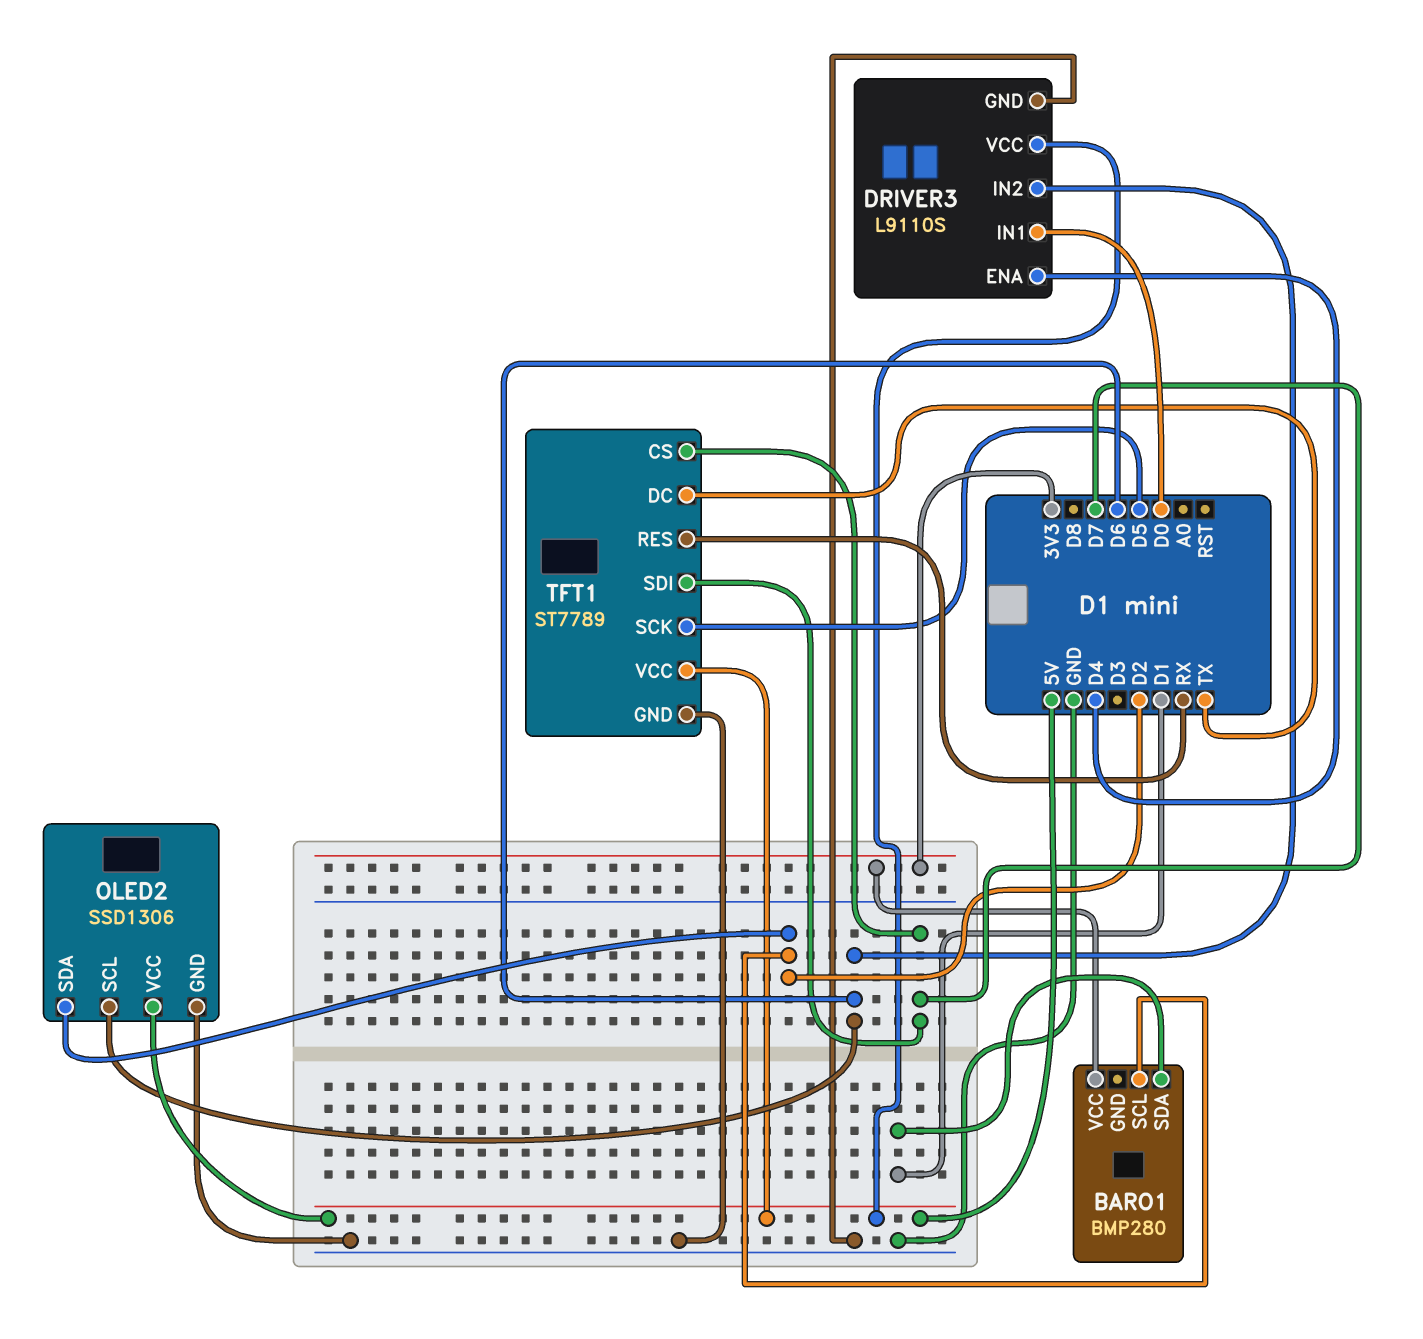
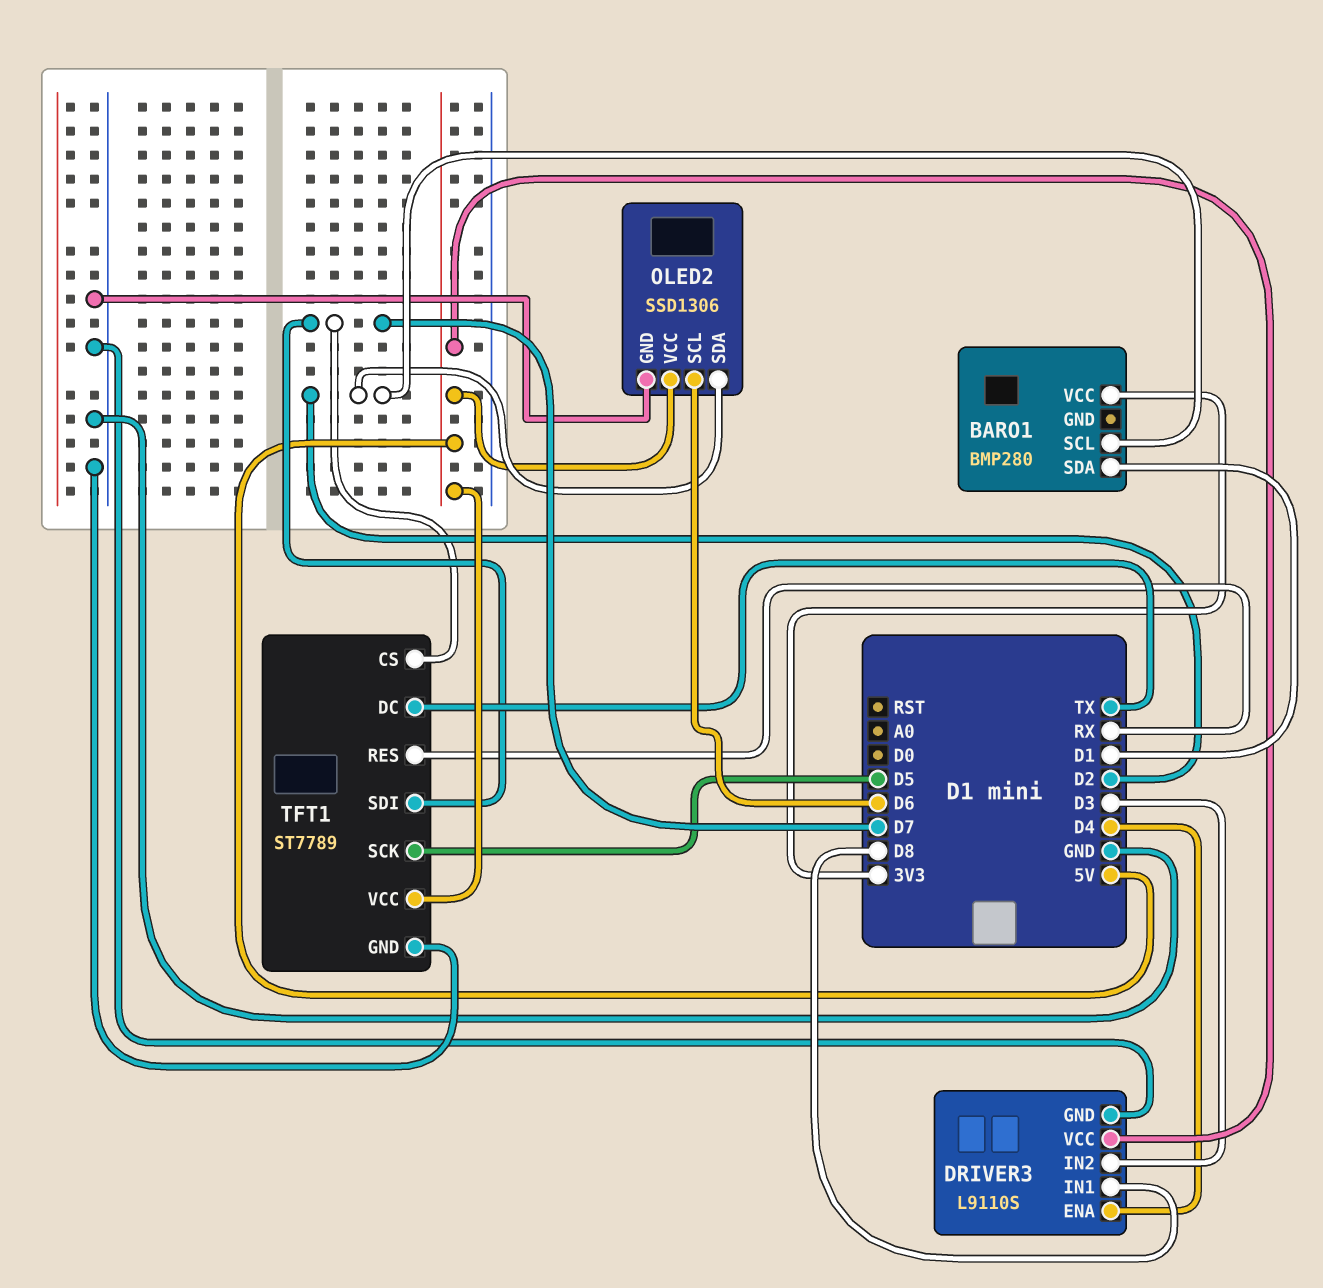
DRIVER3 pin IN1: D0 -> D8
DRIVER3 pin IN2: D6 -> D3

